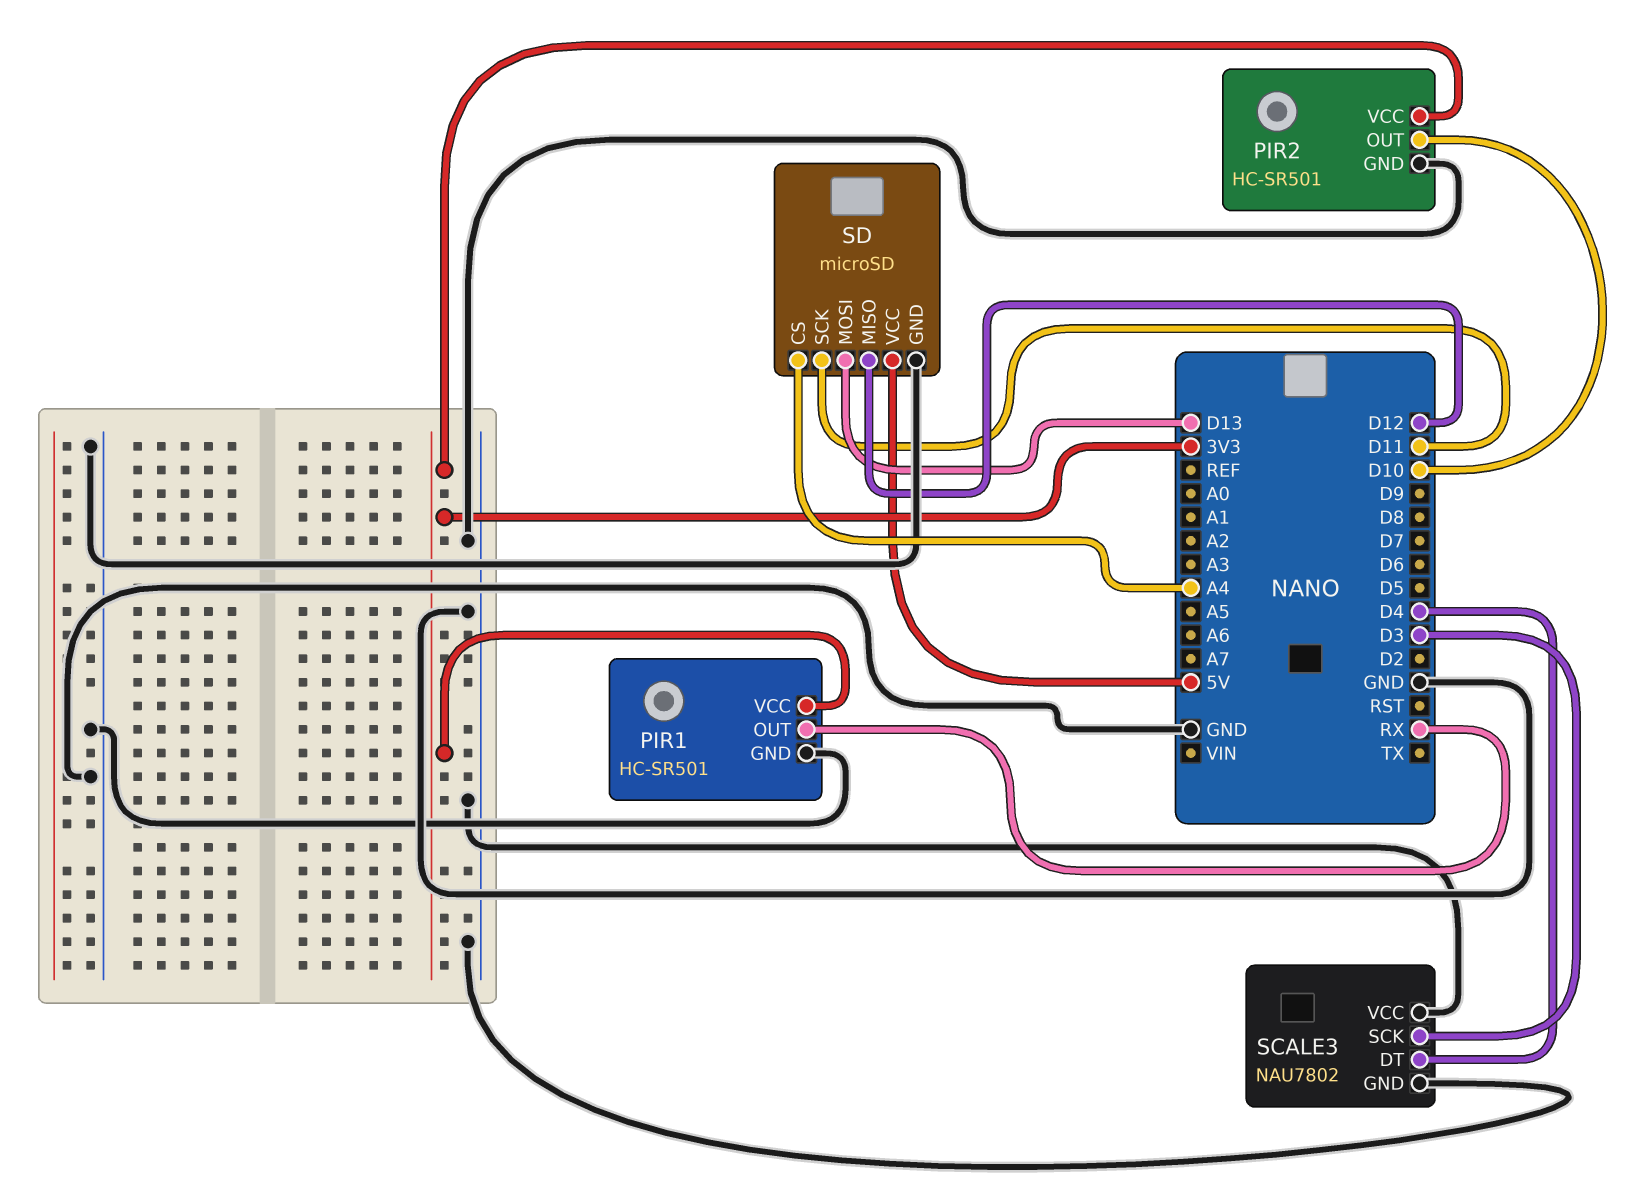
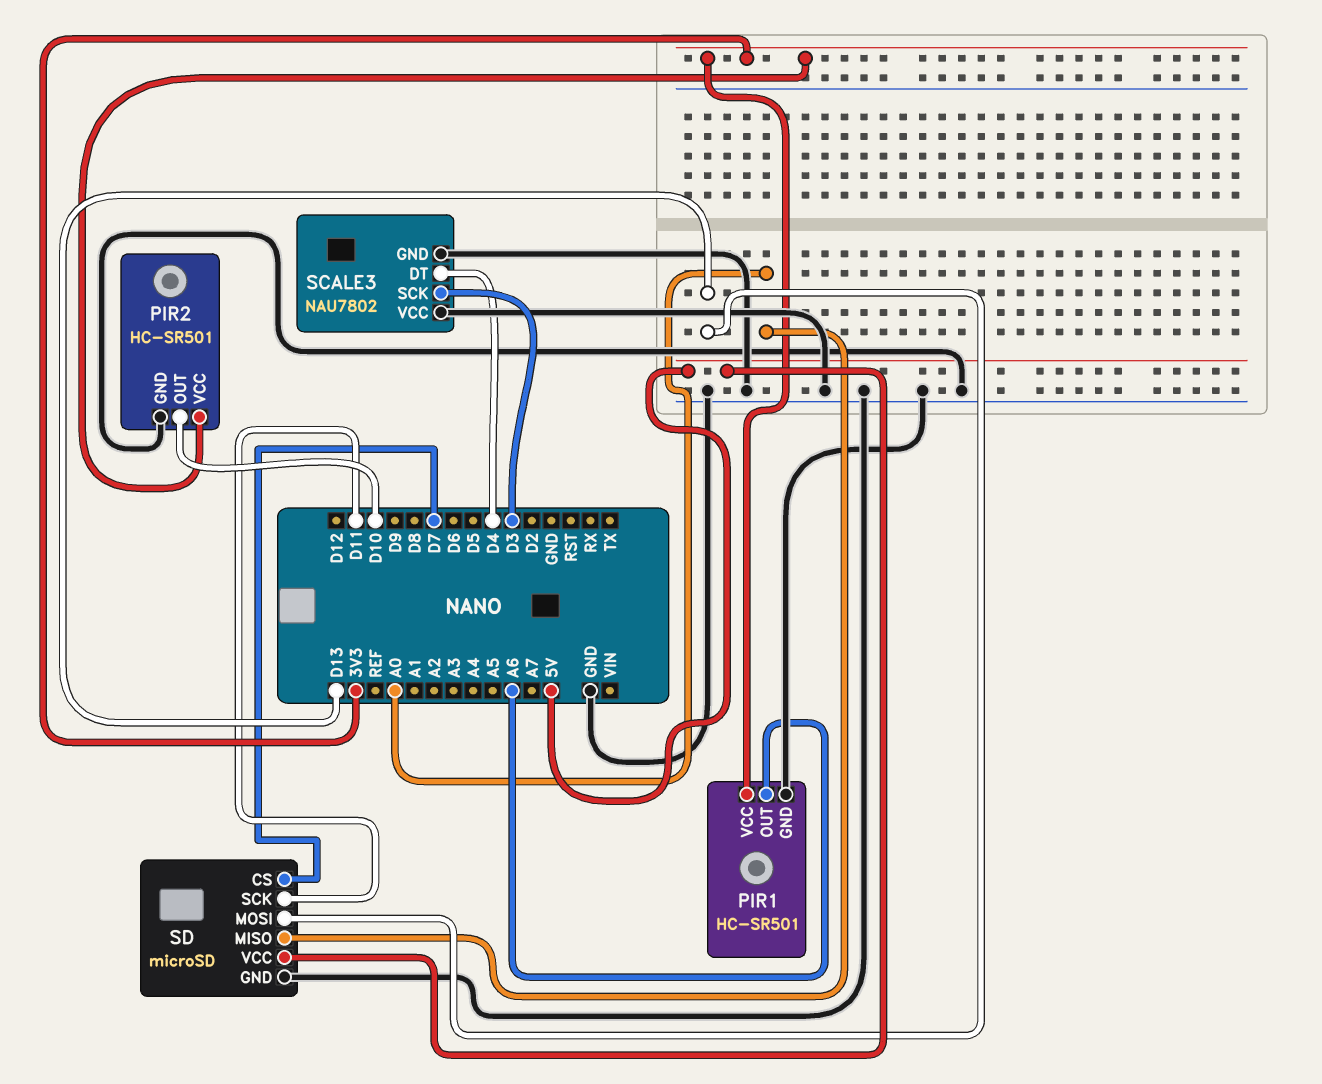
PIR1 pin OUT: RX -> A6
SD pin CS: A4 -> D7
SD pin MISO: D12 -> A0

